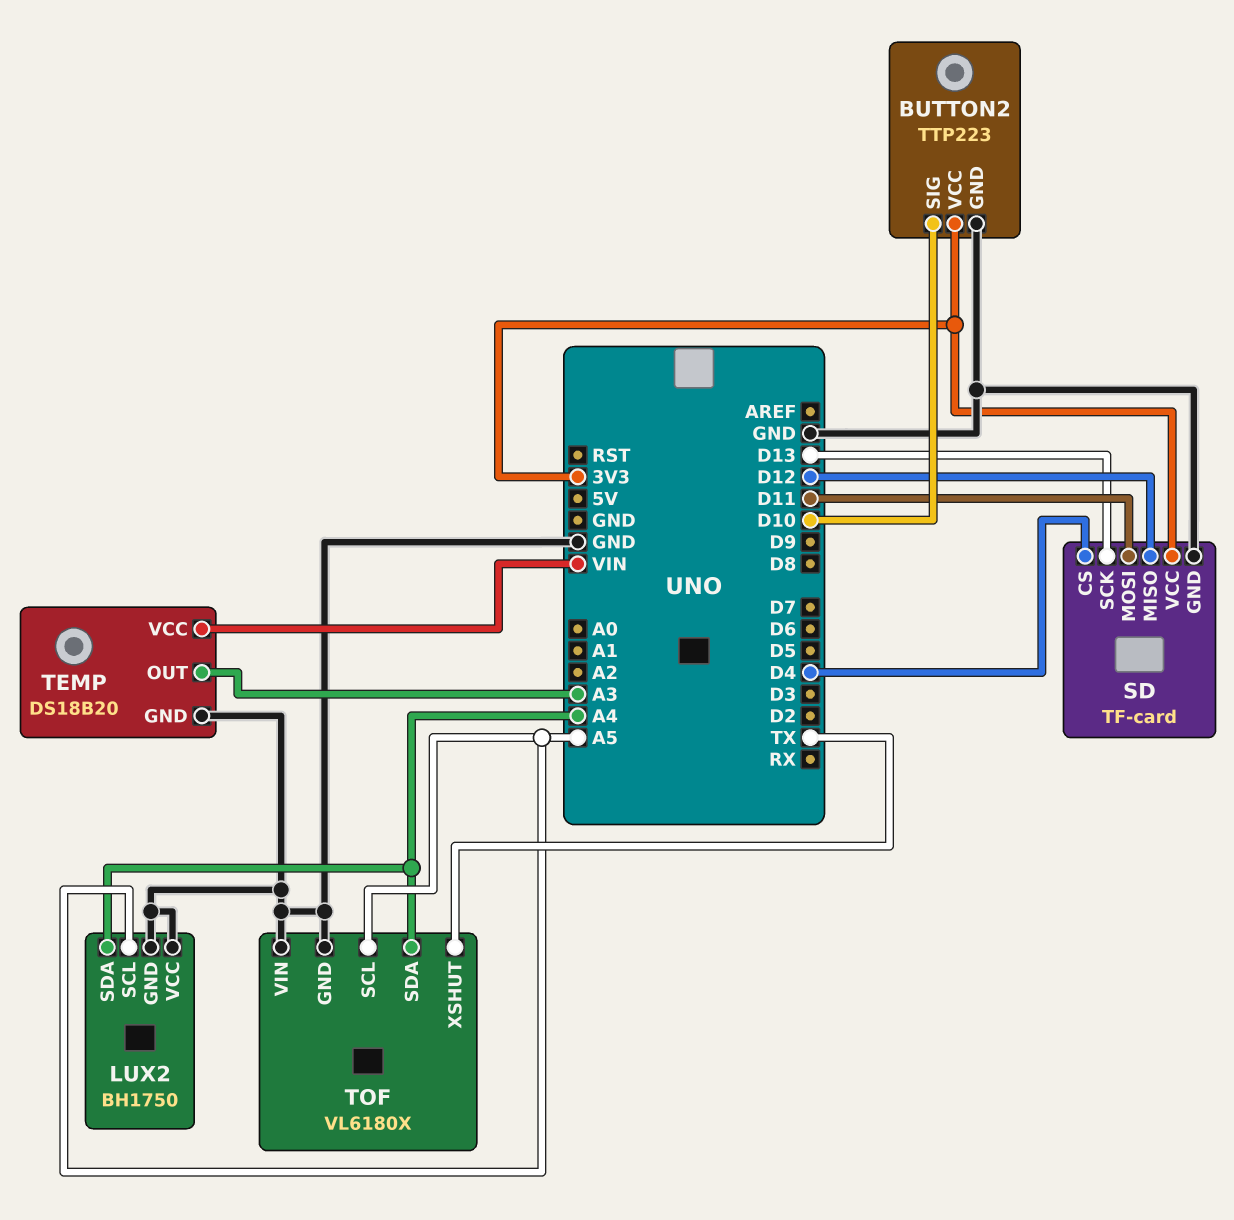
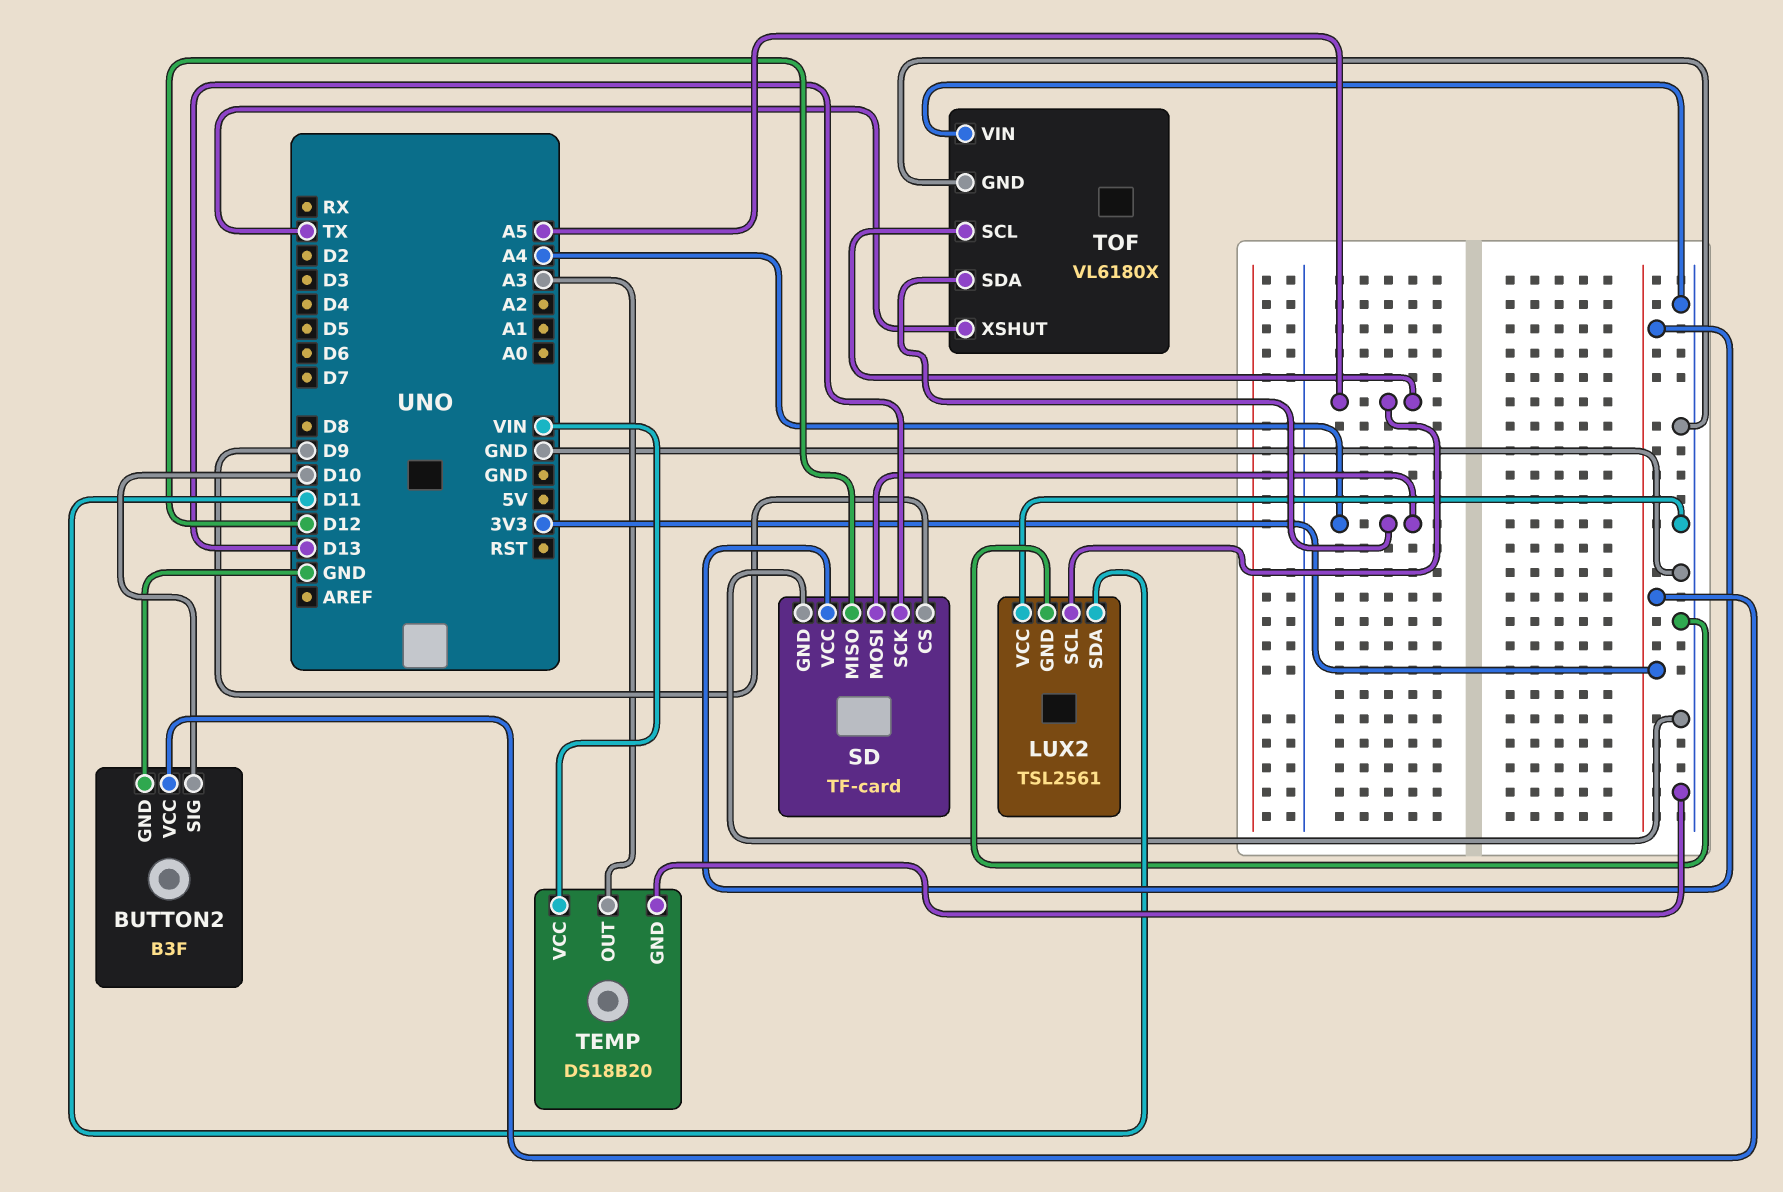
BUTTON2: TTP223 -> B3F
LUX2: BH1750 -> TSL2561
LUX2 pin SDA: A4 -> D11
SD pin CS: D4 -> D9
SD pin MOSI: D11 -> A4

